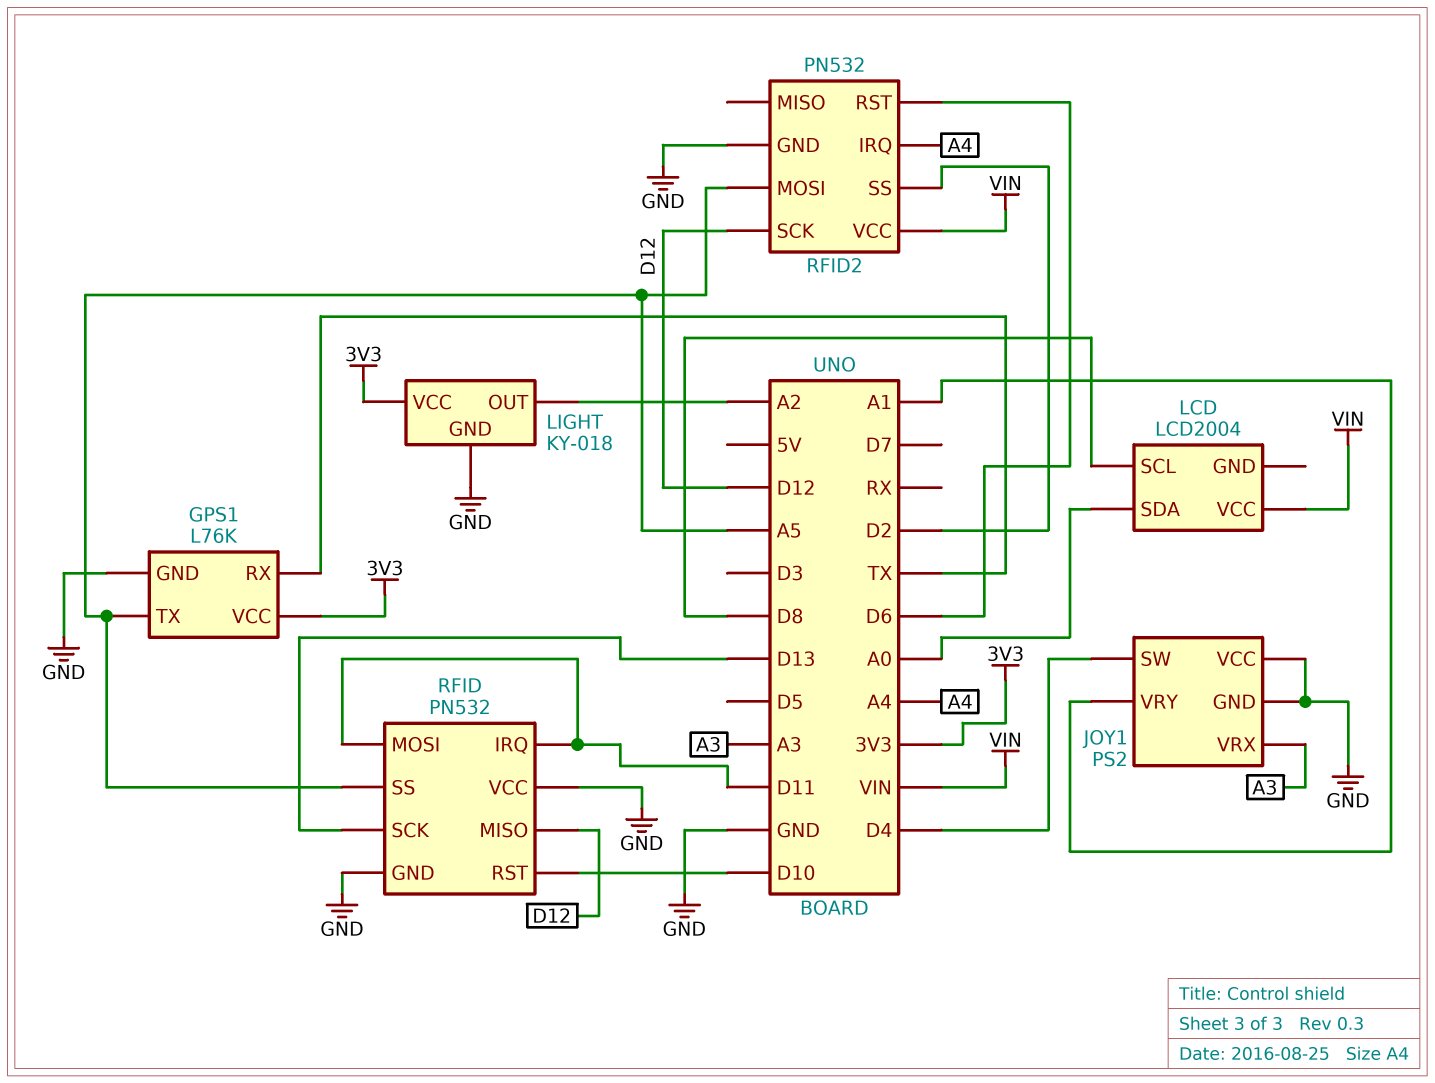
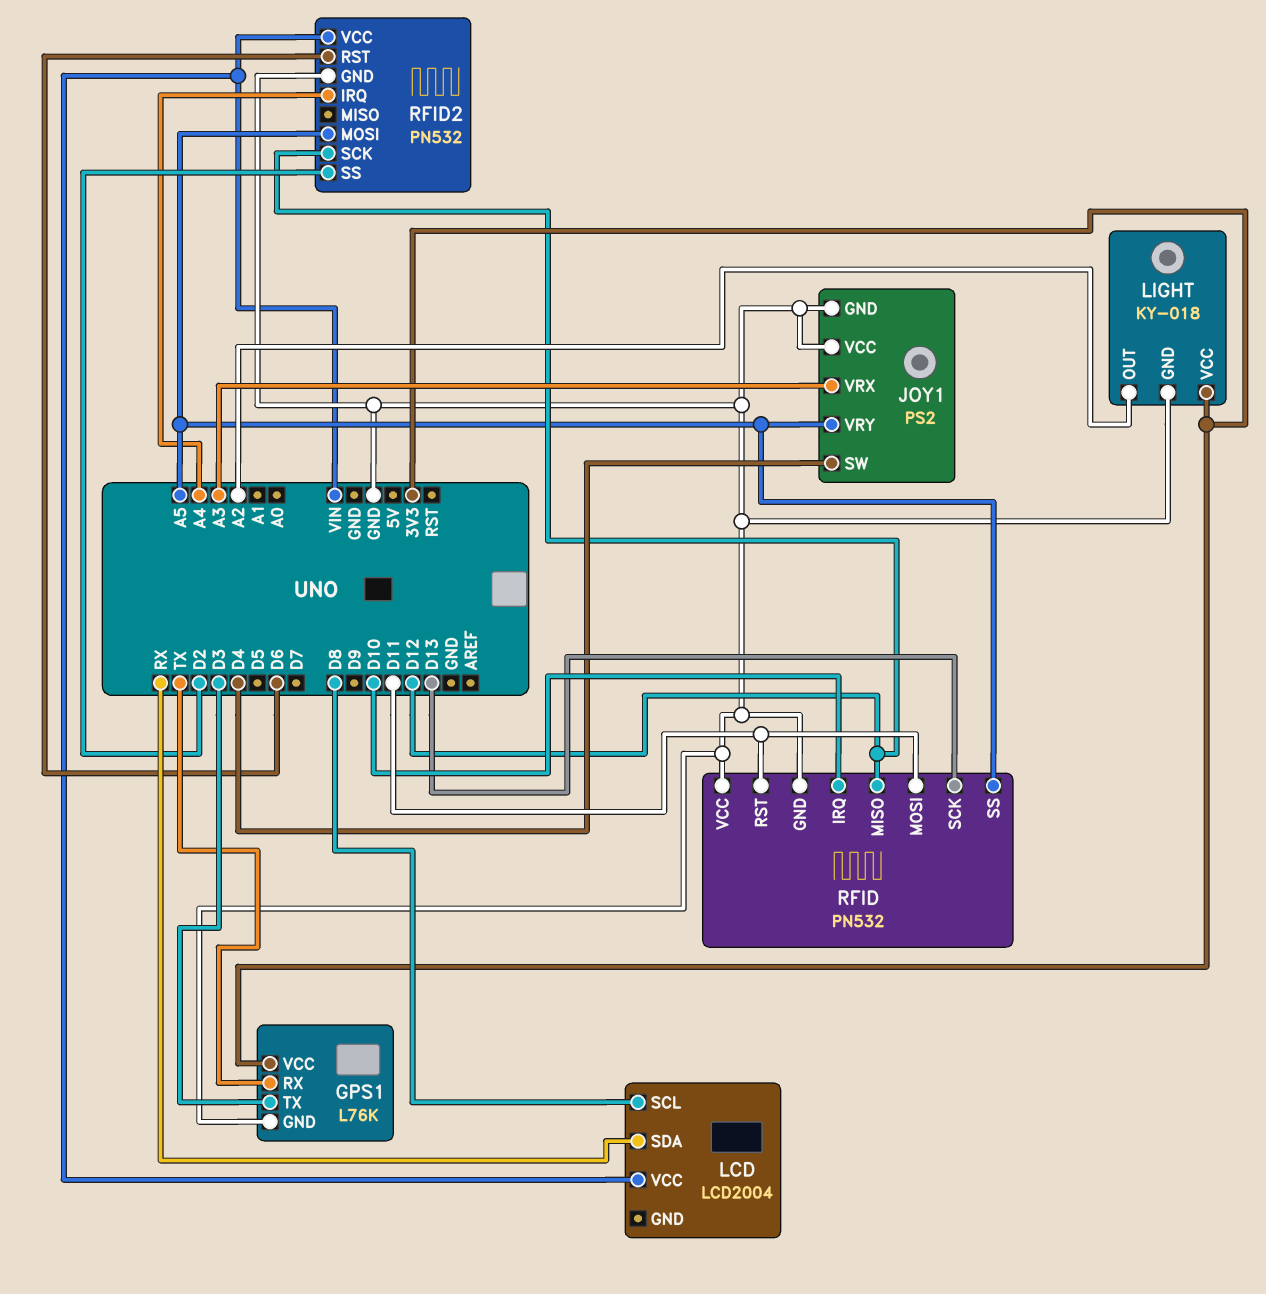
GPS1 pin TX: A5 -> D3
JOY1 pin VRY: A1 -> A5
LCD pin SDA: A0 -> RX
RFID pin IRQ: D11 -> D10
RFID pin RST: D10 -> D11

